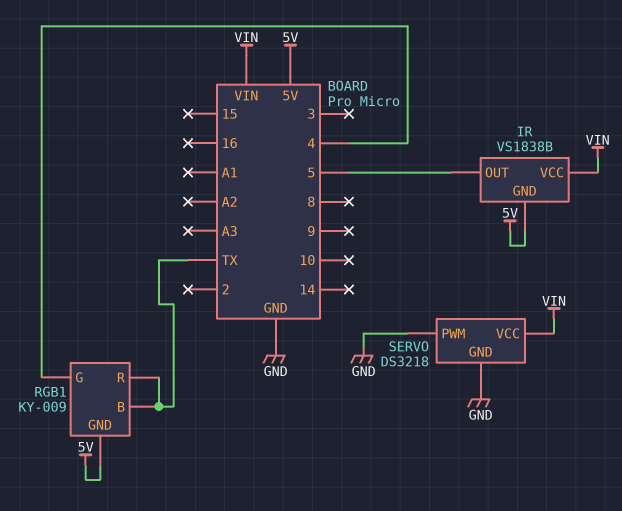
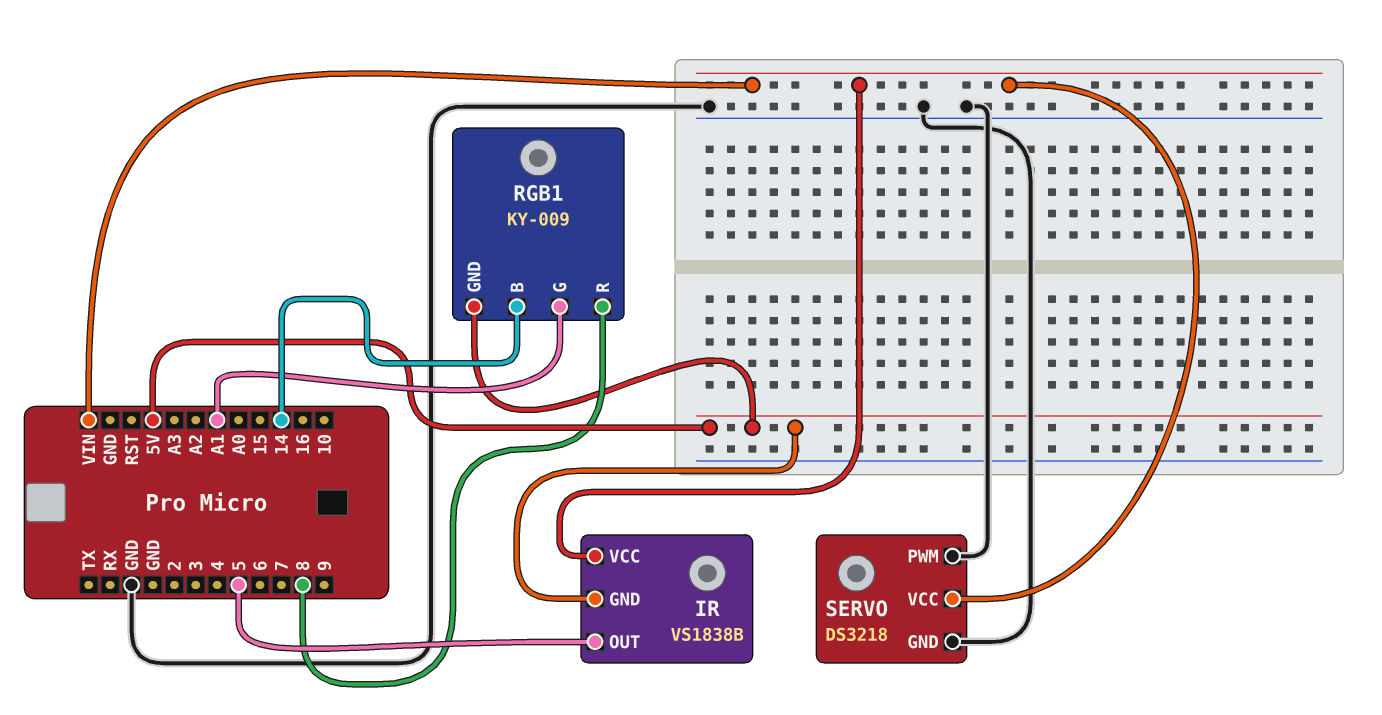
RGB1 pin B: TX -> 14
RGB1 pin G: 4 -> A1
RGB1 pin R: TX -> 8

